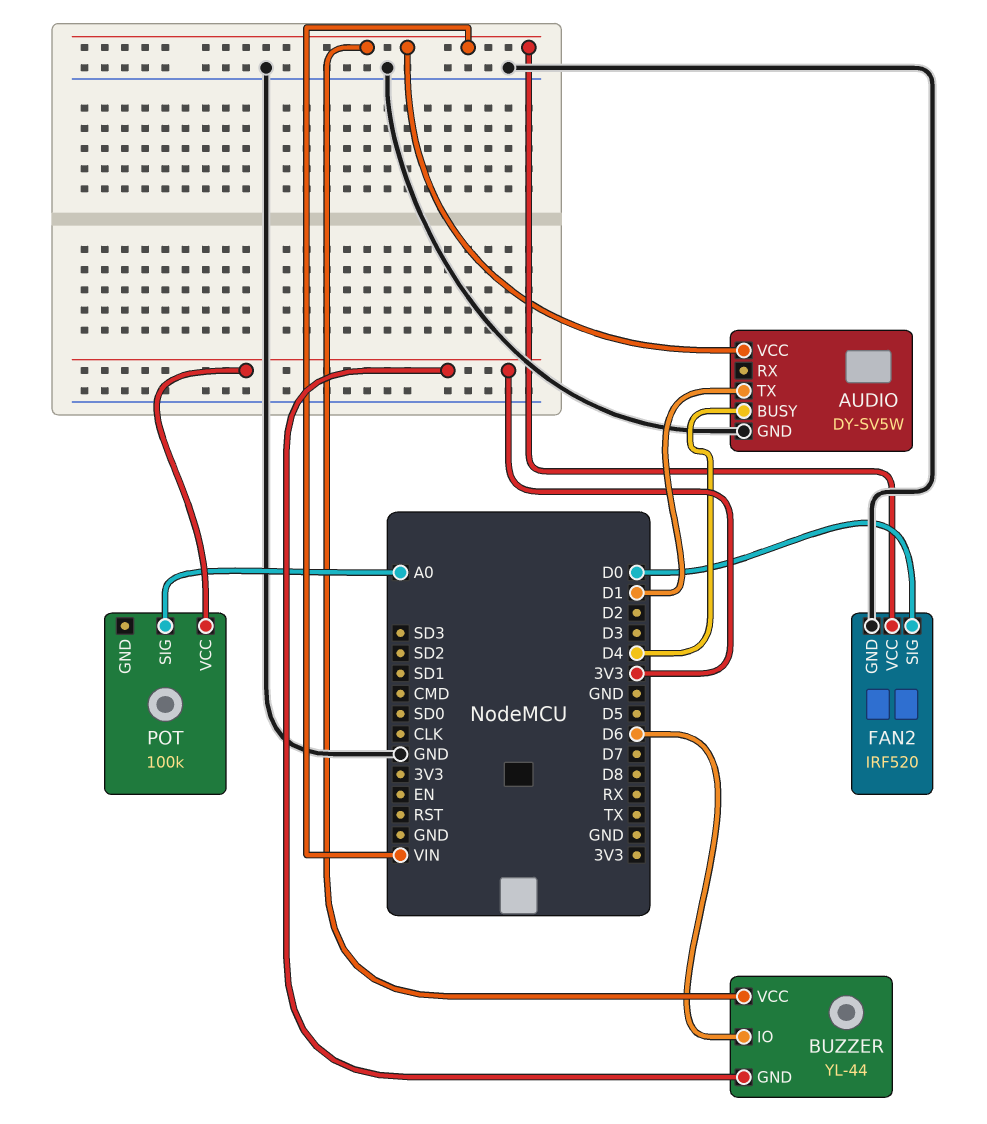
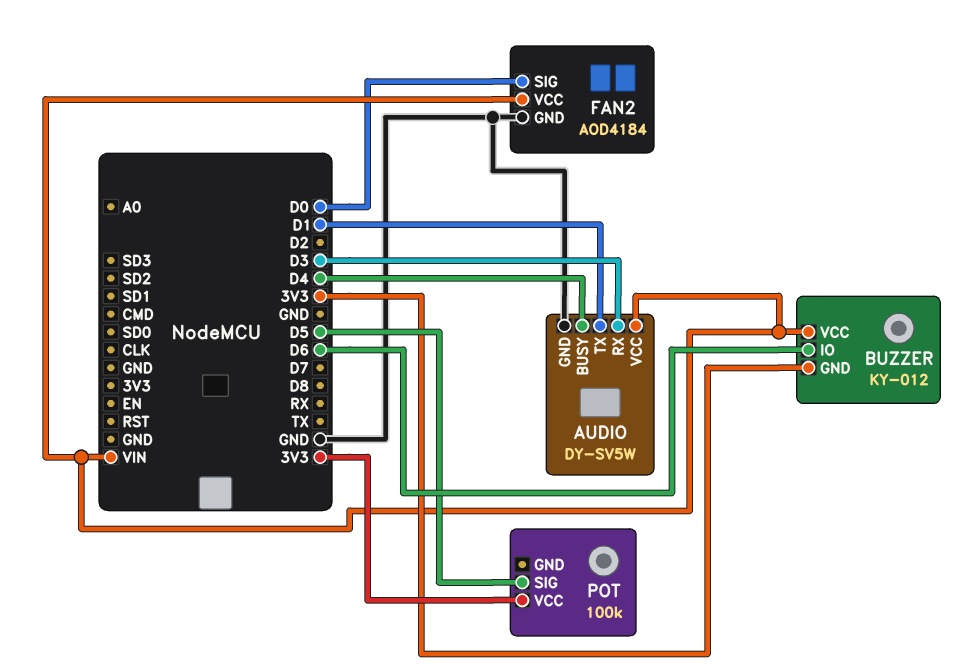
AUDIO pin RX: none -> D3
BUZZER: YL-44 -> KY-012
FAN2: IRF520 -> AOD4184
POT pin SIG: A0 -> D5

